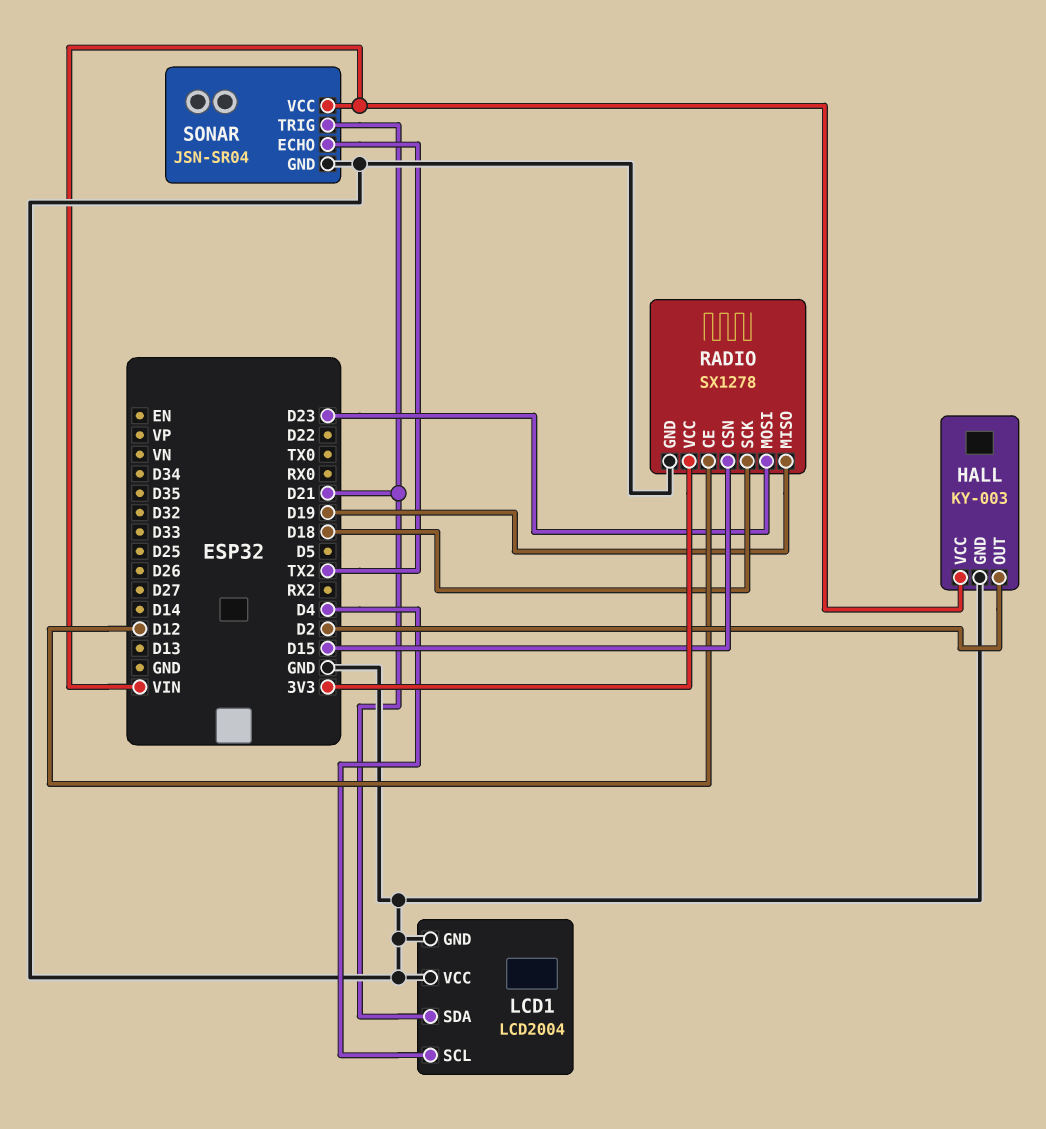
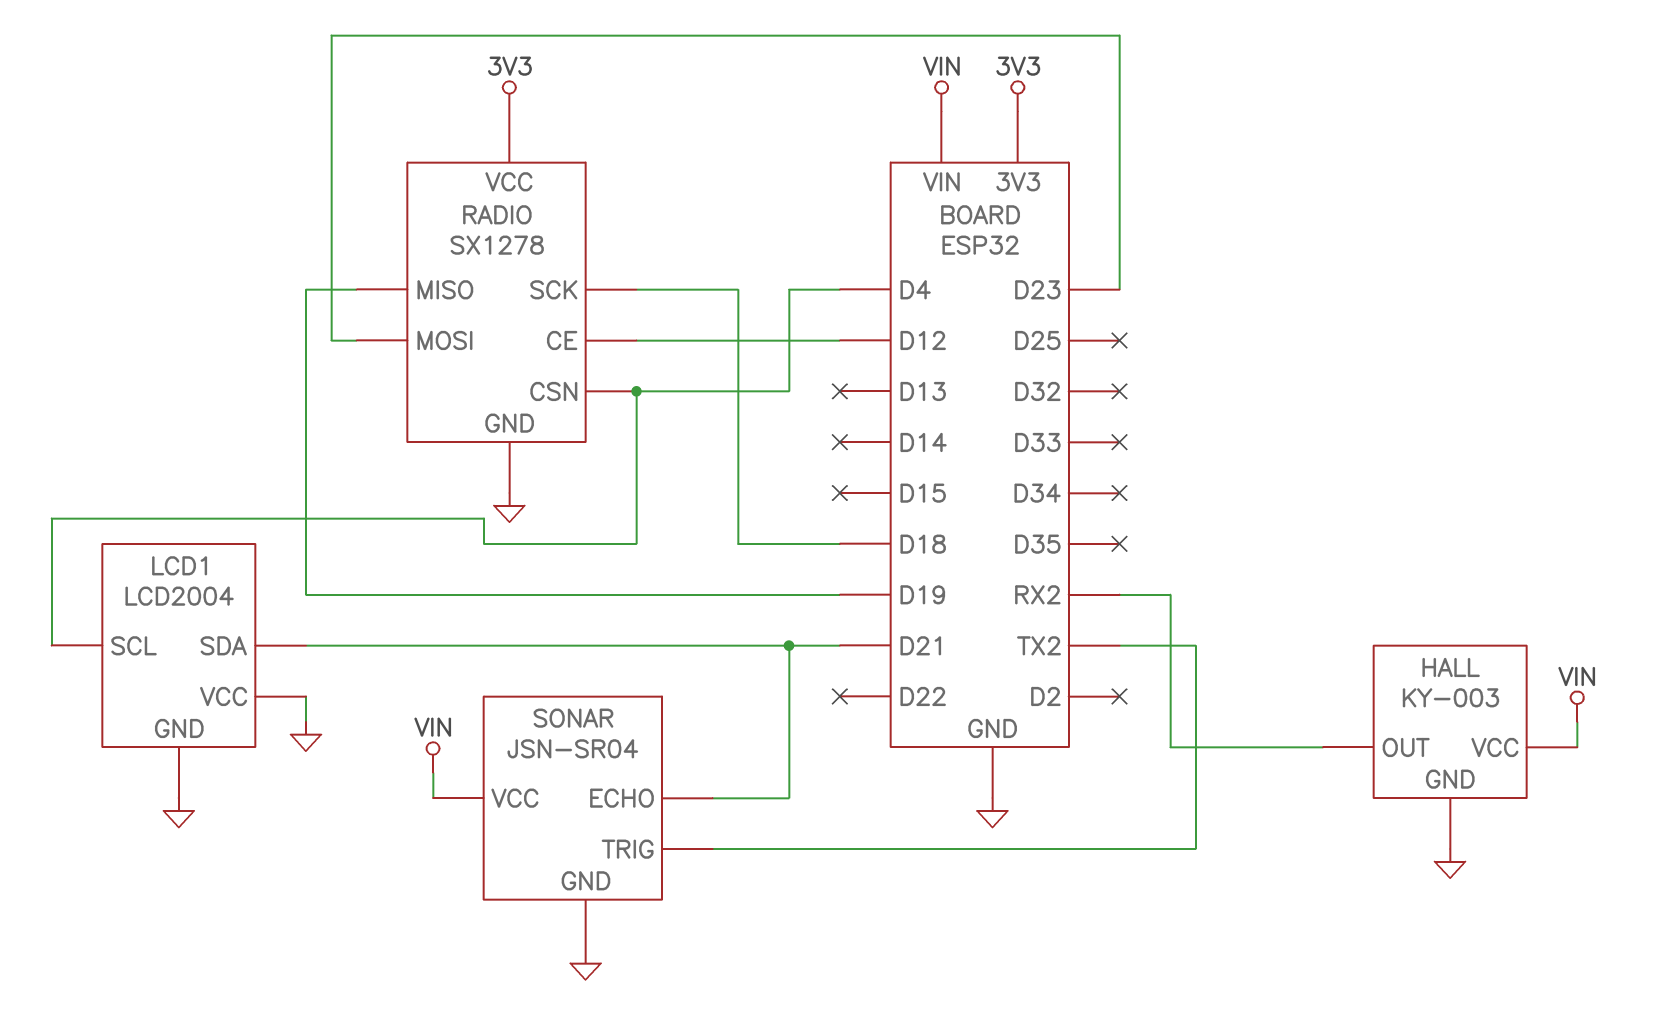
HALL pin OUT: D2 -> RX2
RADIO pin CSN: D15 -> D4
SONAR pin ECHO: TX2 -> D21
SONAR pin TRIG: D21 -> TX2

